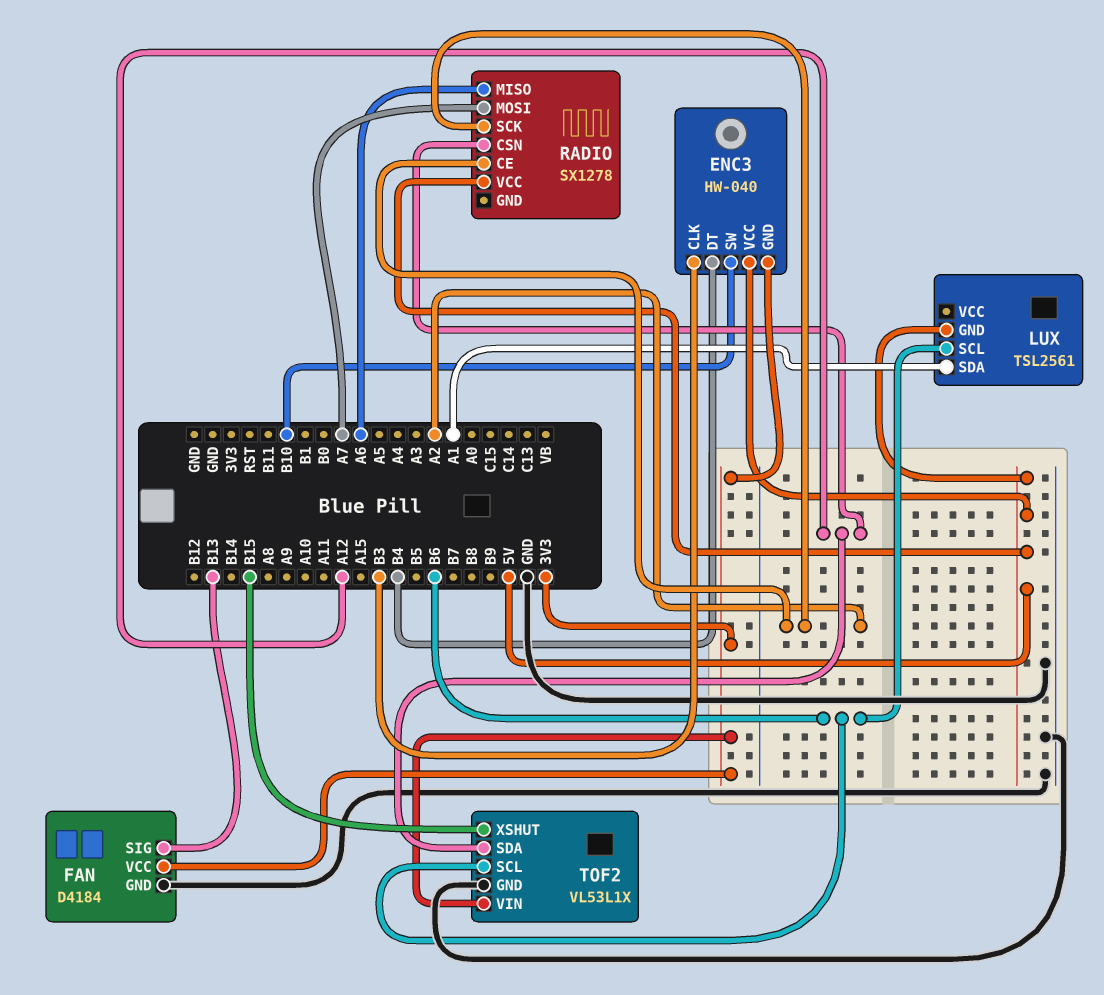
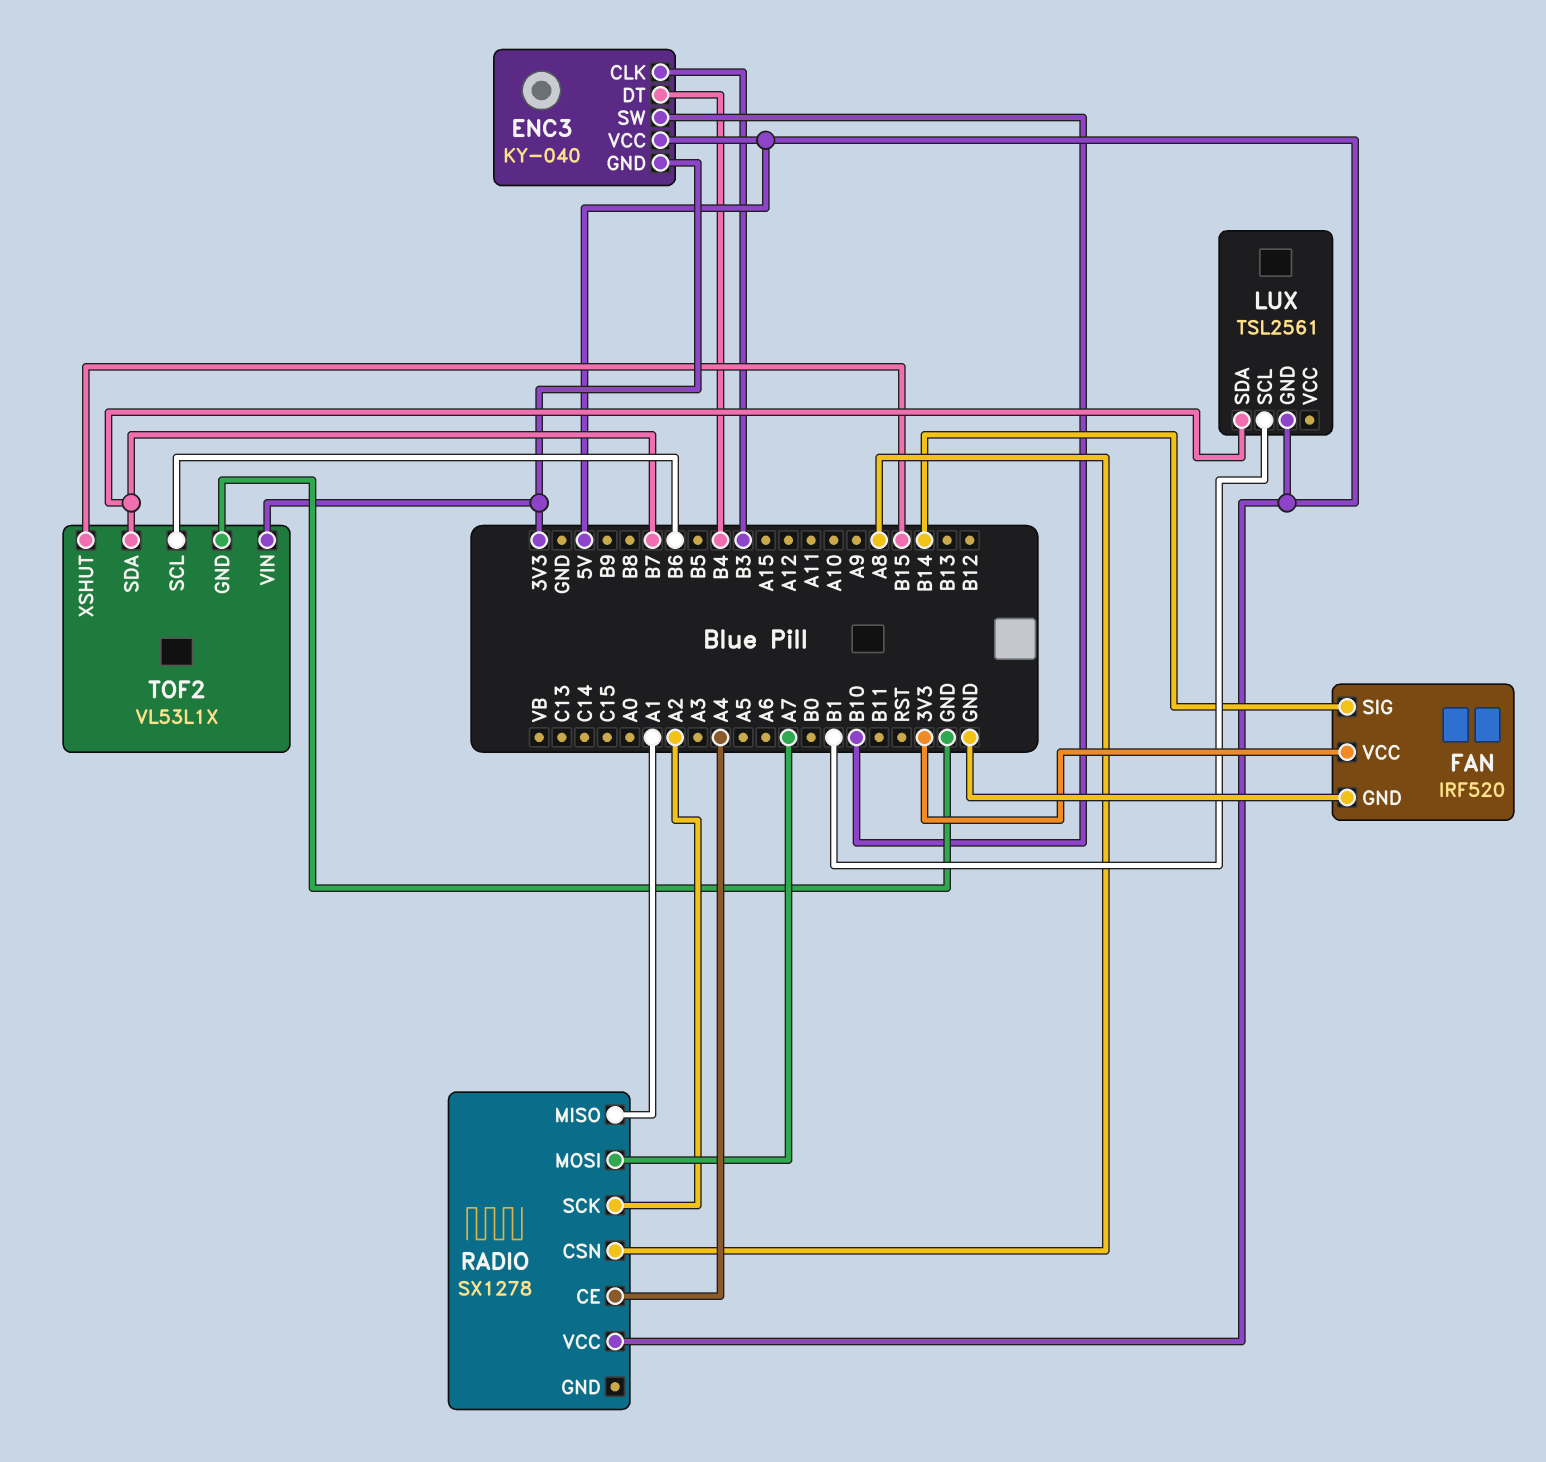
ENC3: HW-040 -> KY-040
FAN: D4184 -> IRF520
FAN pin SIG: B13 -> B14
LUX pin SCL: B6 -> B1
LUX pin SDA: A1 -> B7
RADIO pin CE: A2 -> A4
RADIO pin CSN: A12 -> A8
RADIO pin MISO: A6 -> A1
TOF2 pin SDA: A12 -> B7

